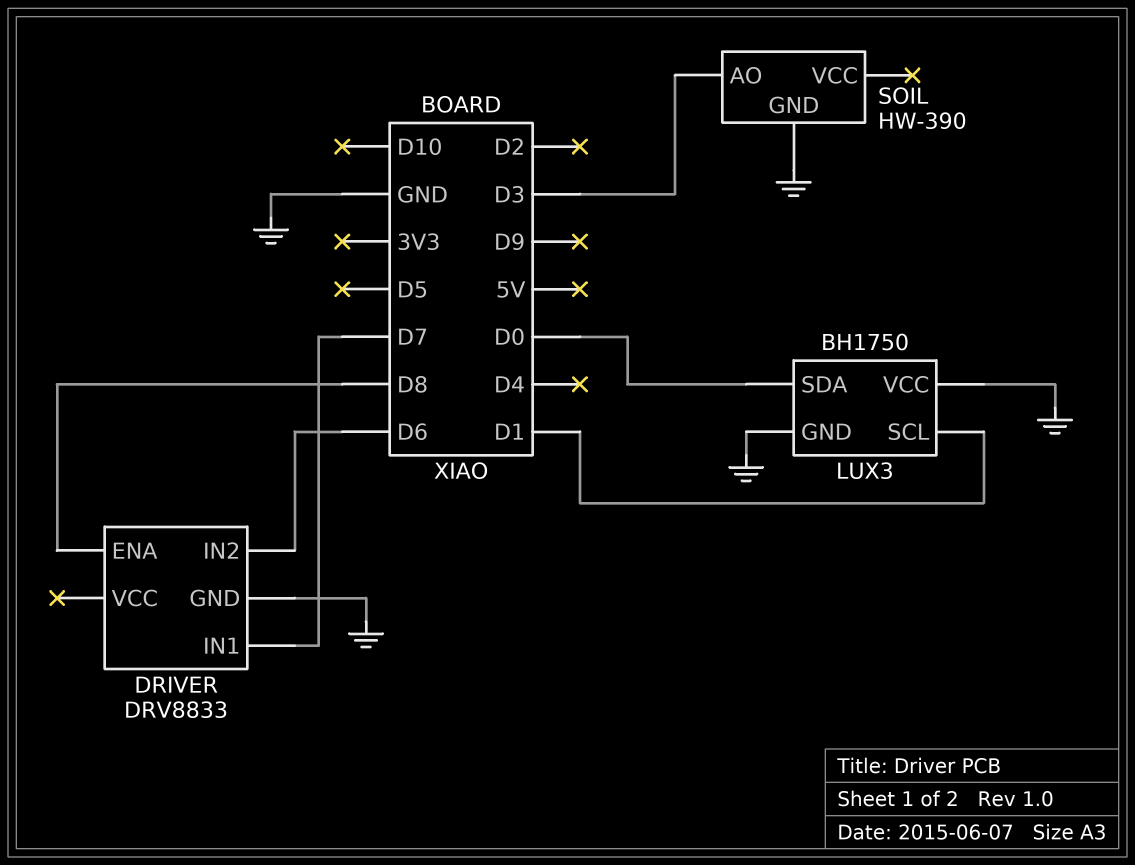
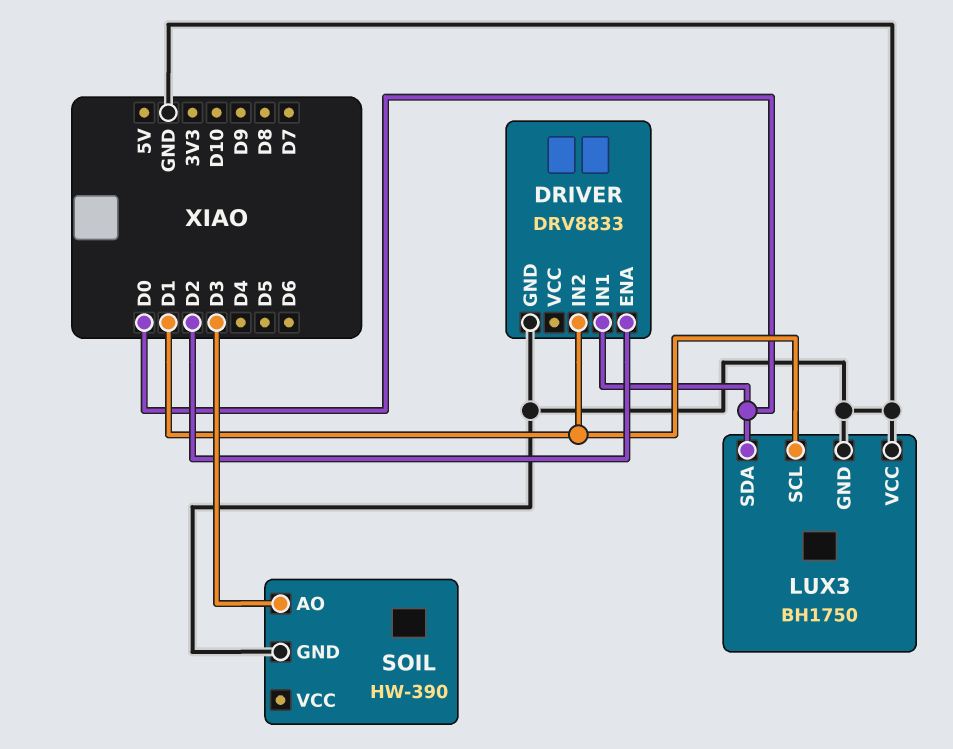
DRIVER pin ENA: D8 -> D2
DRIVER pin IN1: D7 -> D0
DRIVER pin IN2: D6 -> D1

